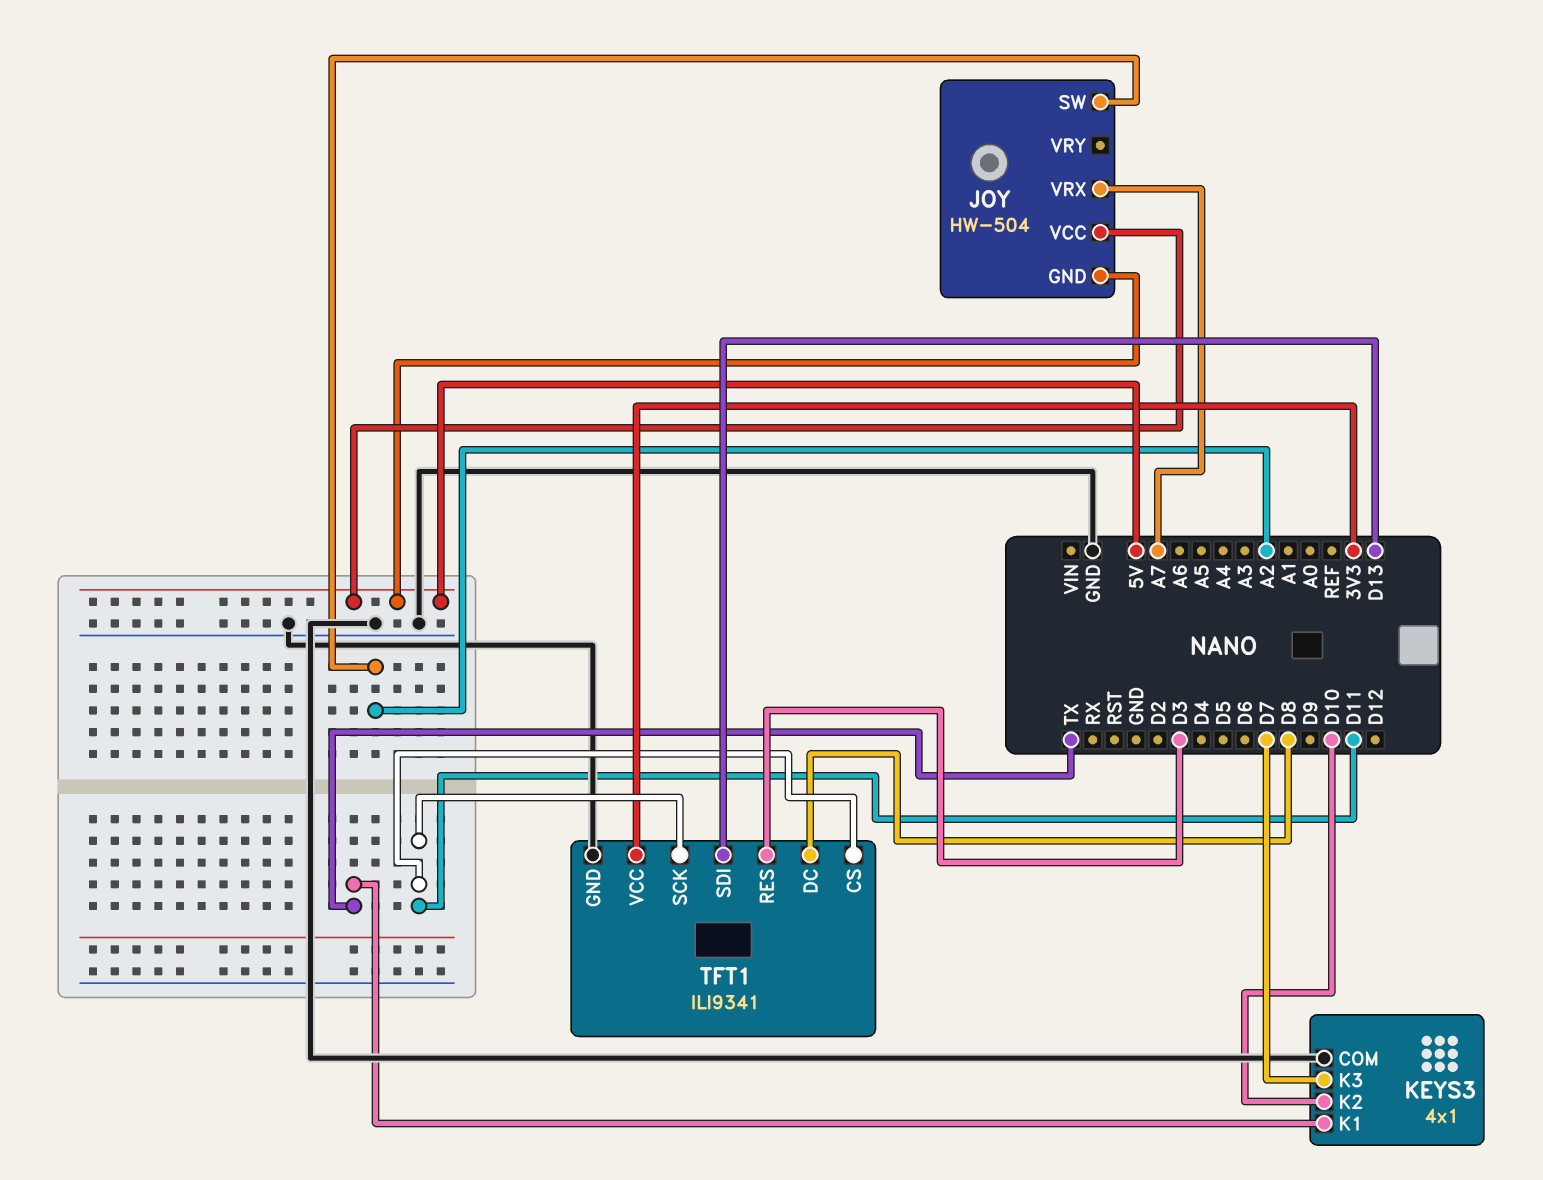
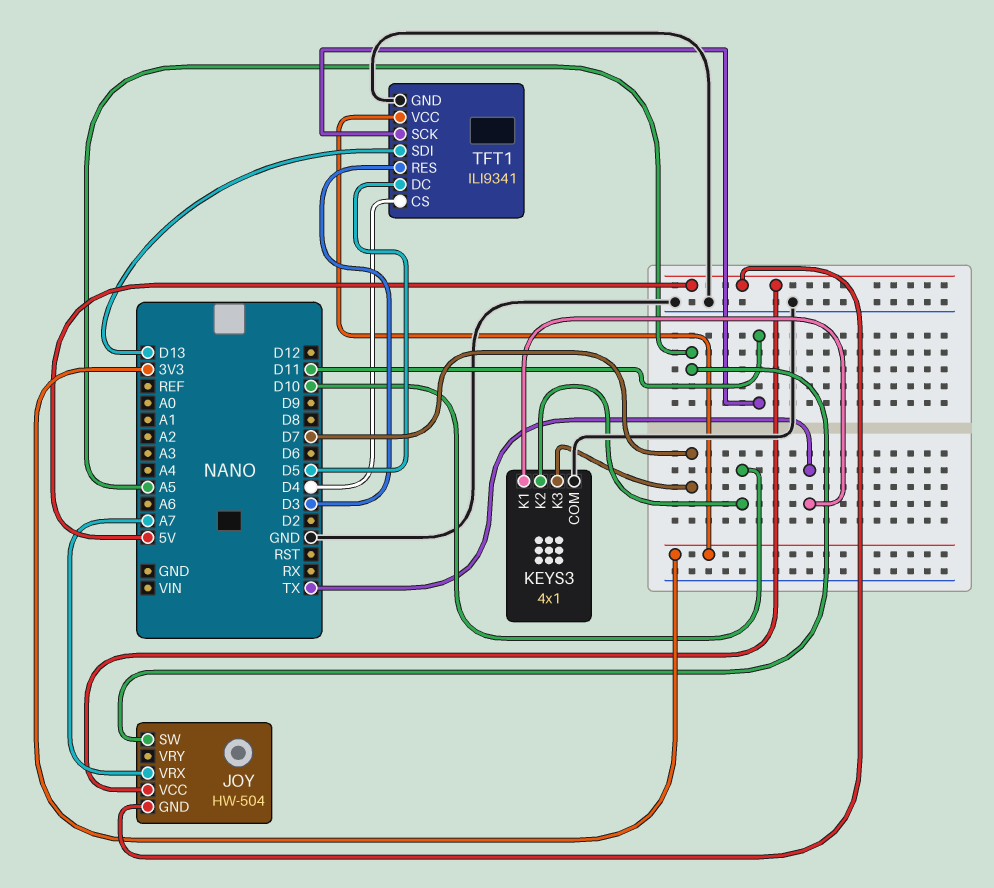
JOY pin SW: A2 -> A5
TFT1 pin CS: D11 -> D4
TFT1 pin DC: D8 -> D5

